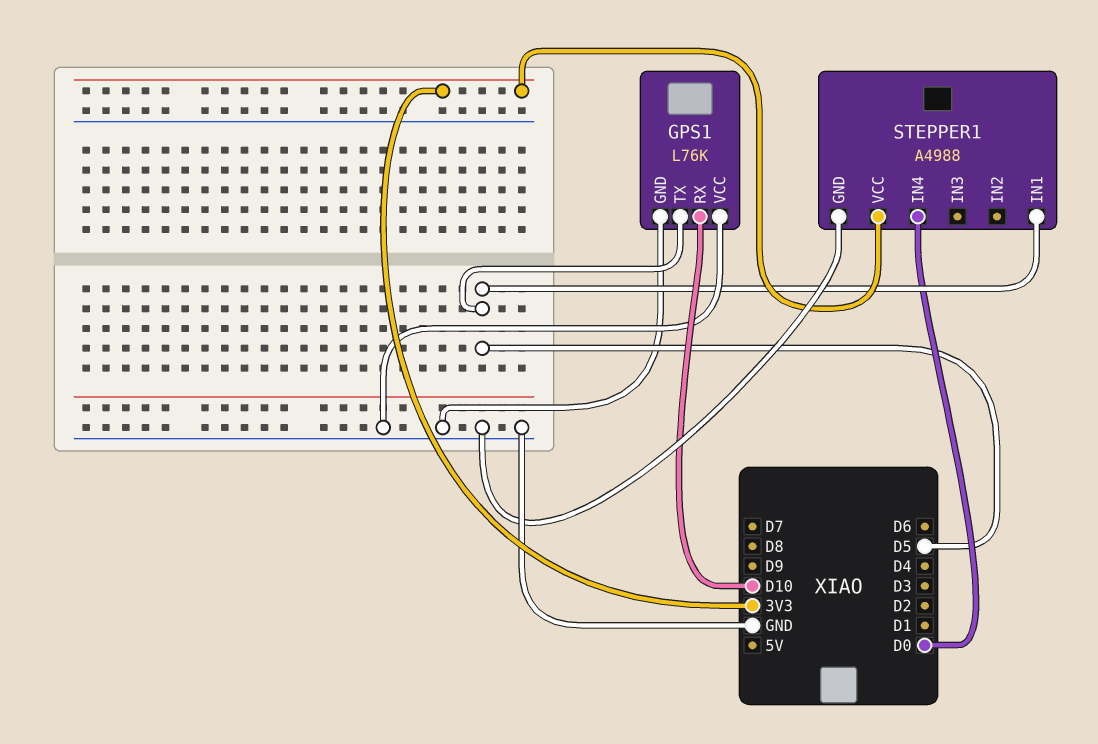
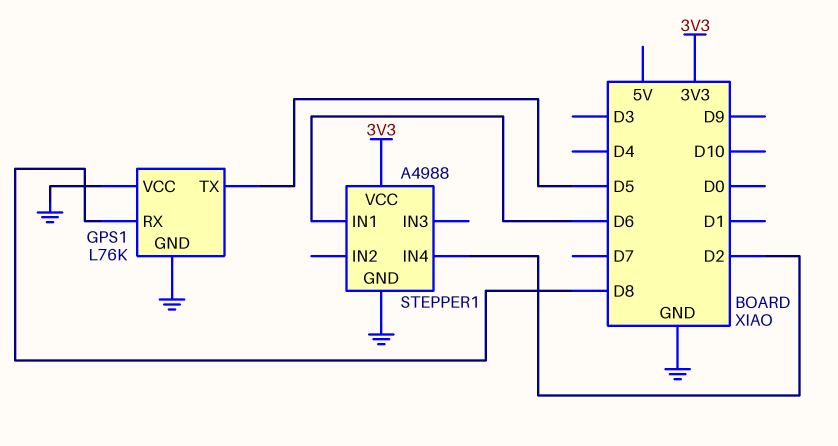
GPS1 pin RX: D10 -> D8
STEPPER1 pin IN1: D5 -> D6
STEPPER1 pin IN4: D0 -> D2

